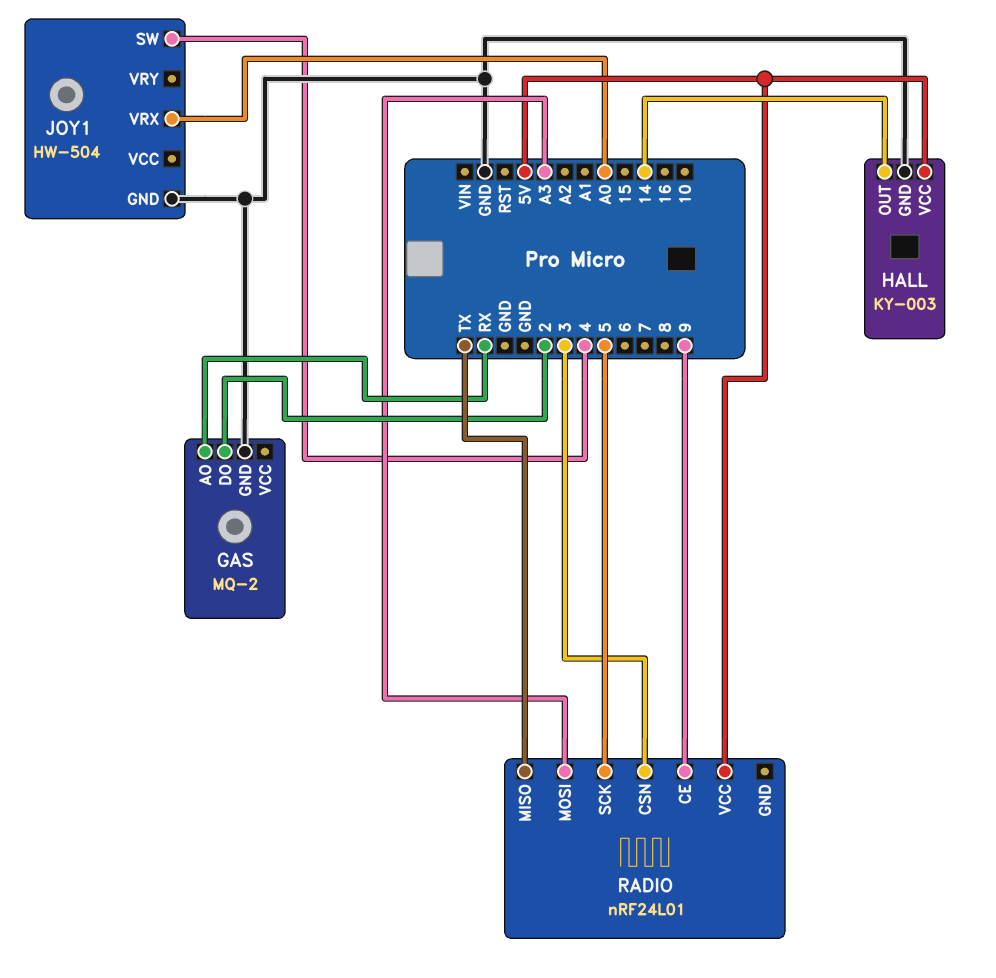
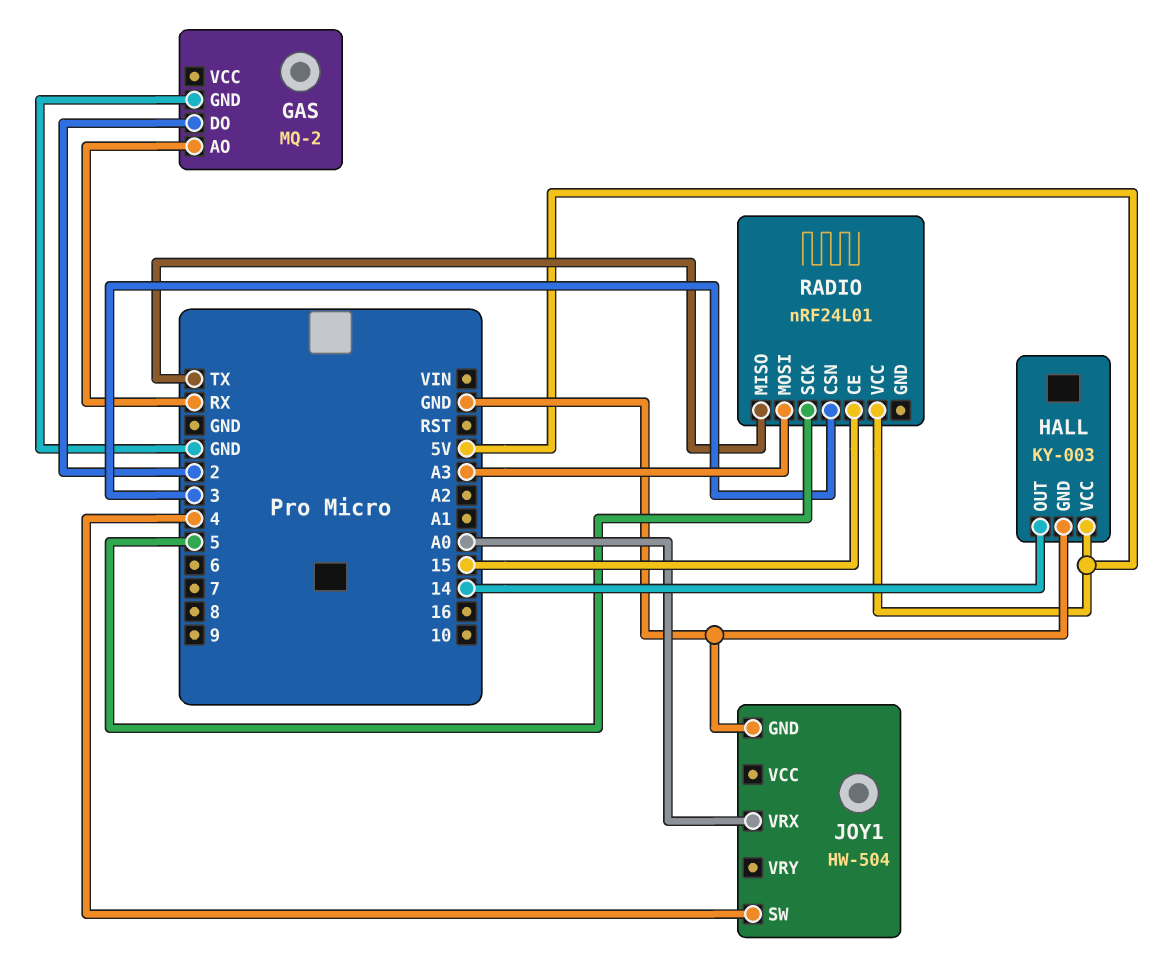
RADIO pin CE: 9 -> 15

